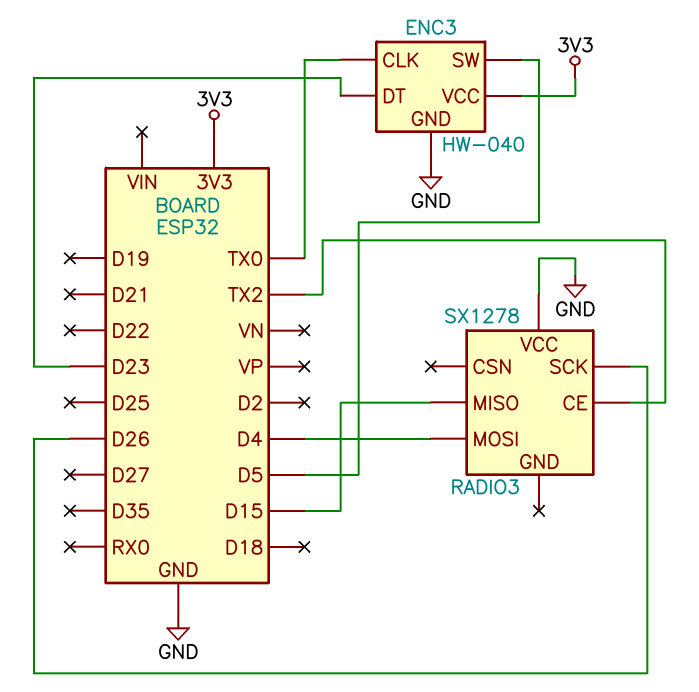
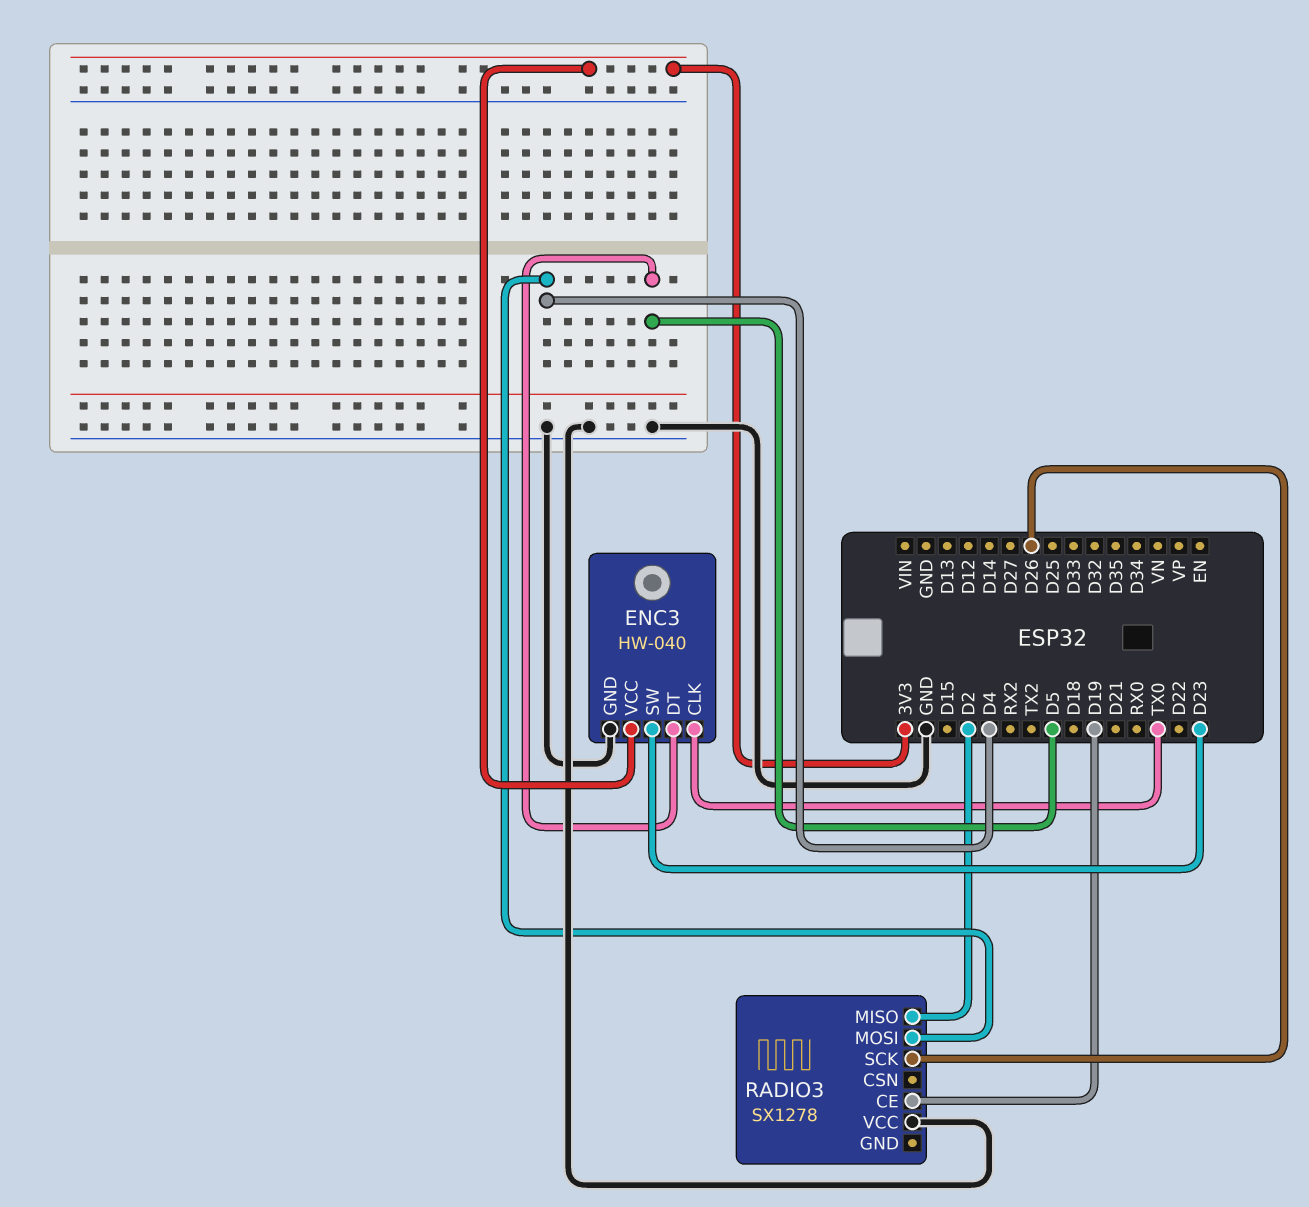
ENC3 pin DT: D23 -> D5
ENC3 pin SW: D5 -> D23
RADIO3 pin CE: TX2 -> D19
RADIO3 pin MISO: D15 -> D2

